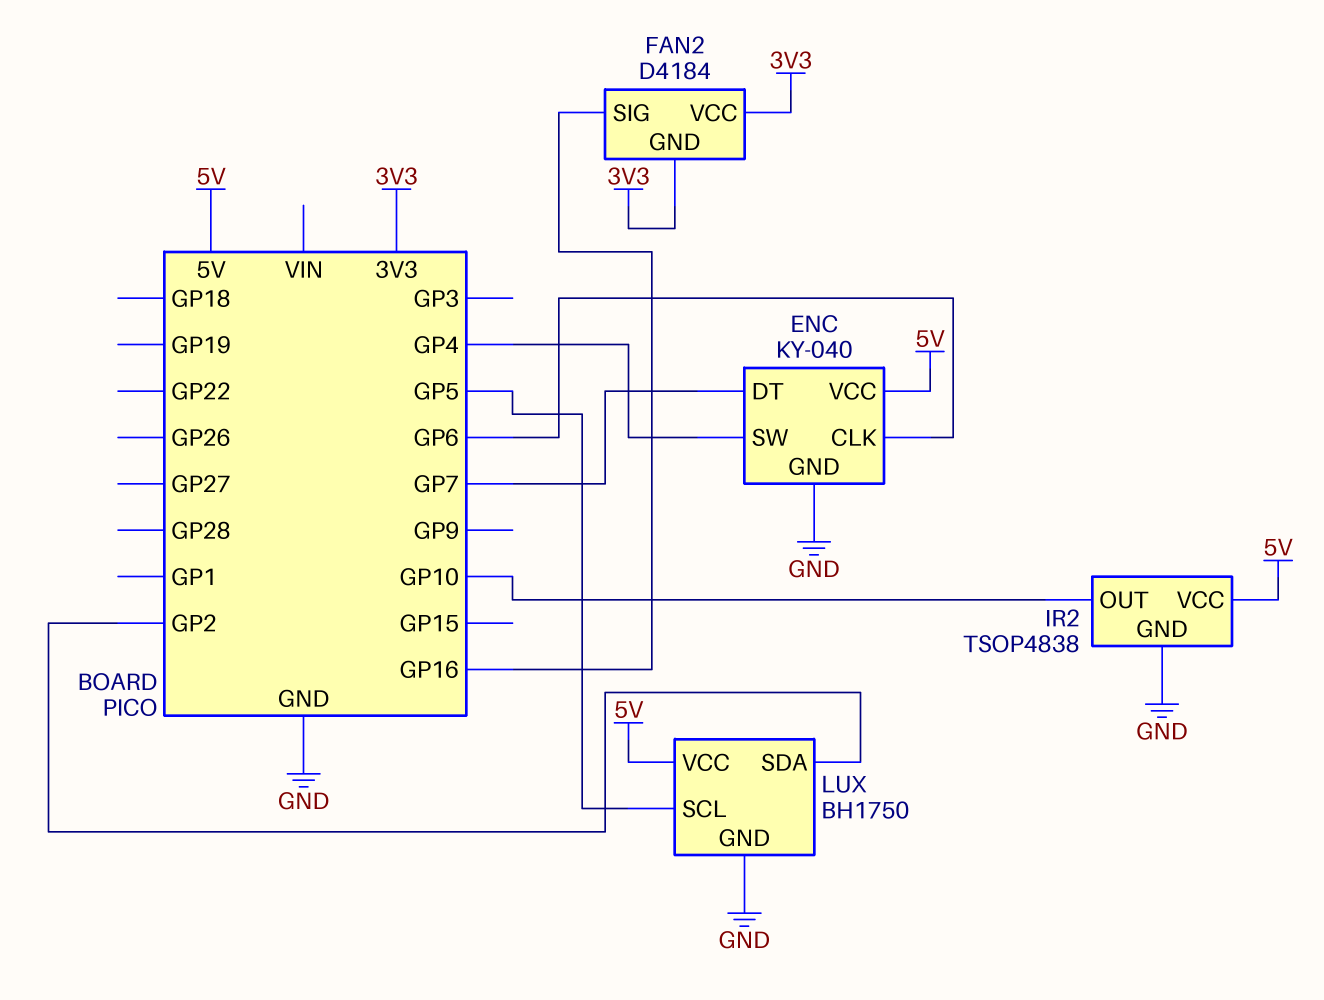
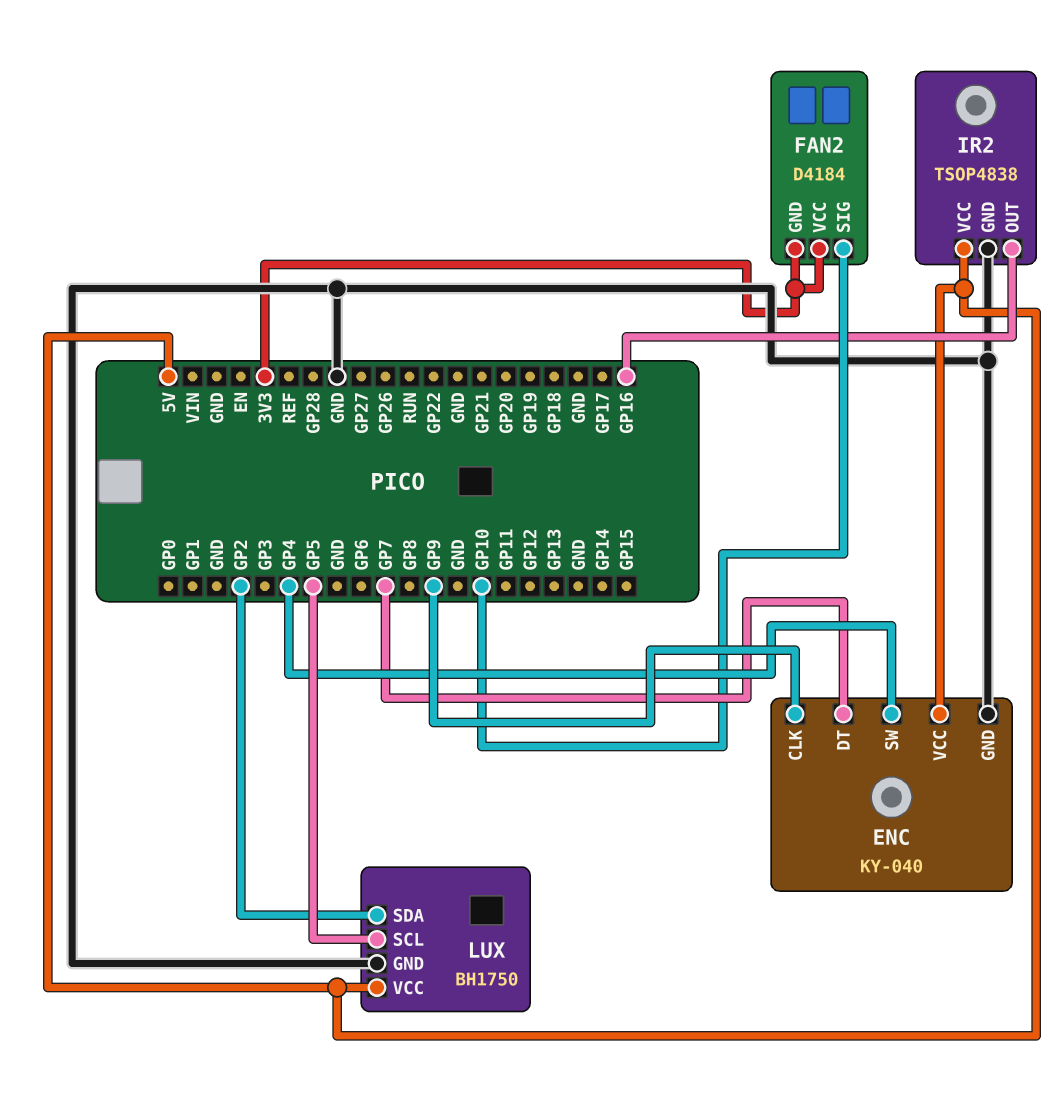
ENC pin CLK: GP6 -> GP9
FAN2 pin SIG: GP16 -> GP10
IR2 pin OUT: GP10 -> GP16

